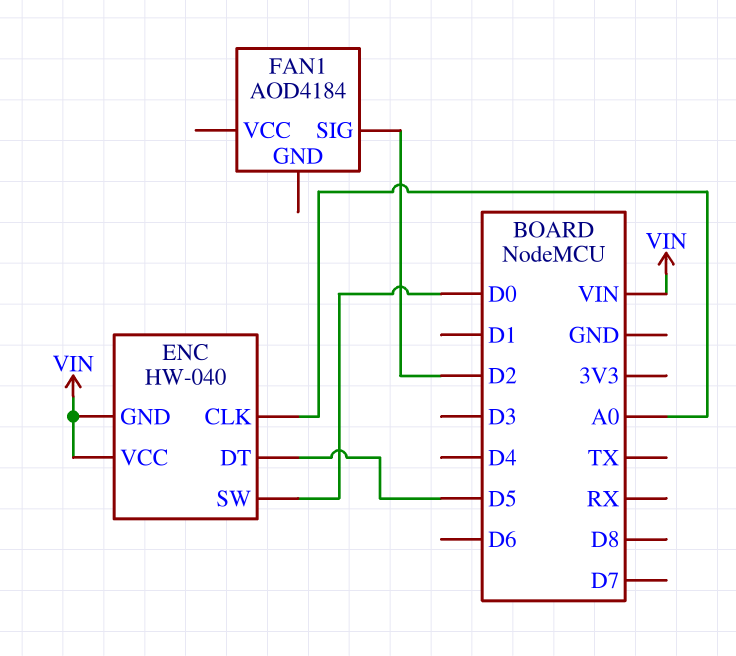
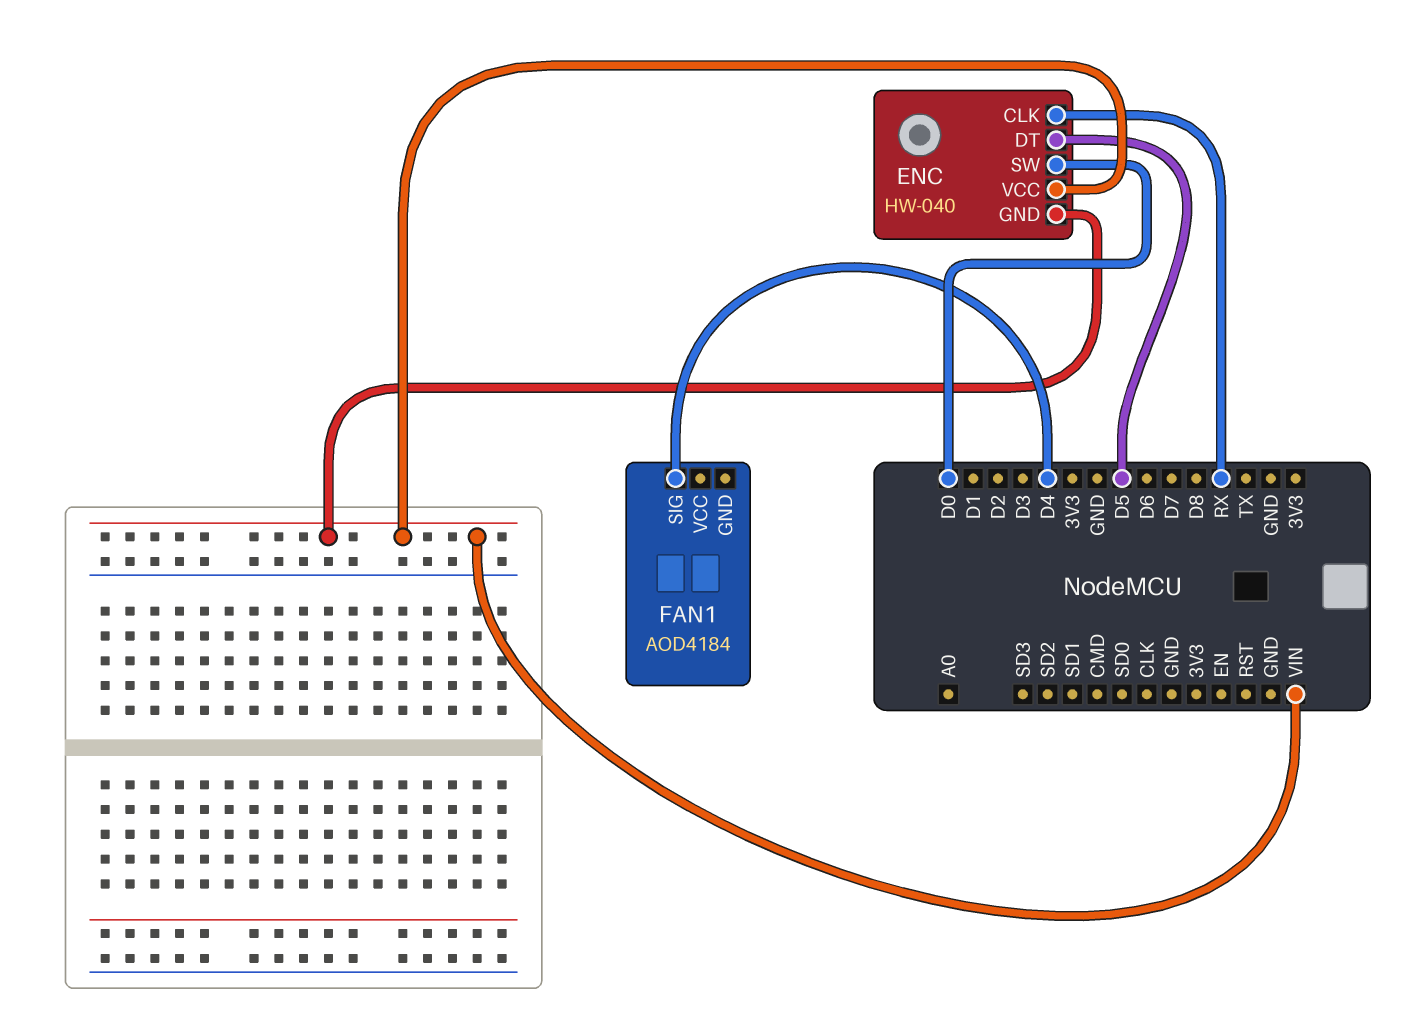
ENC pin CLK: A0 -> RX
FAN1 pin SIG: D2 -> D4

